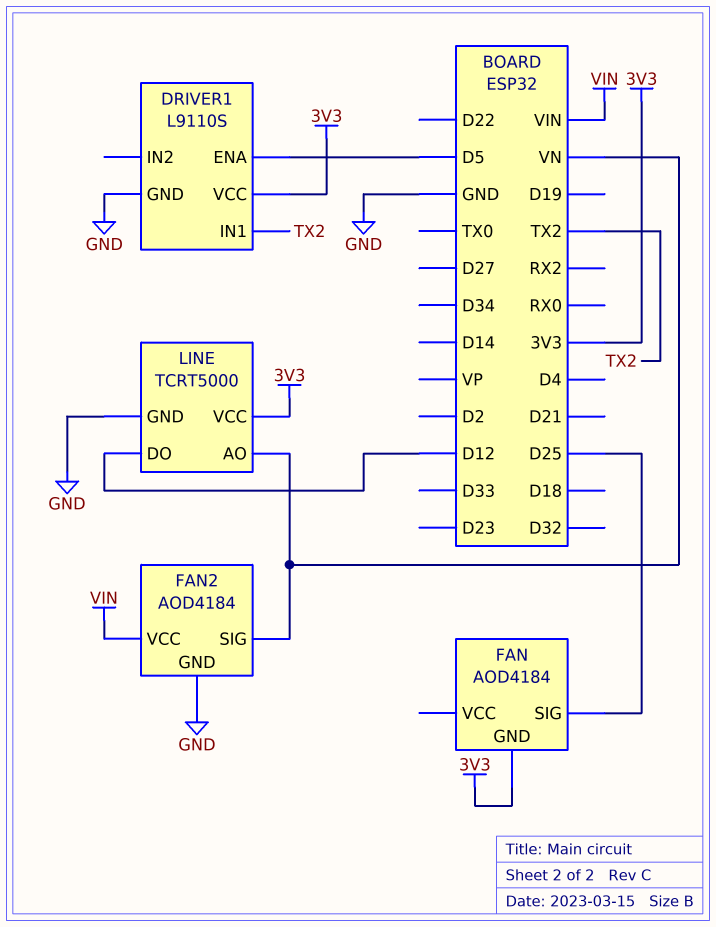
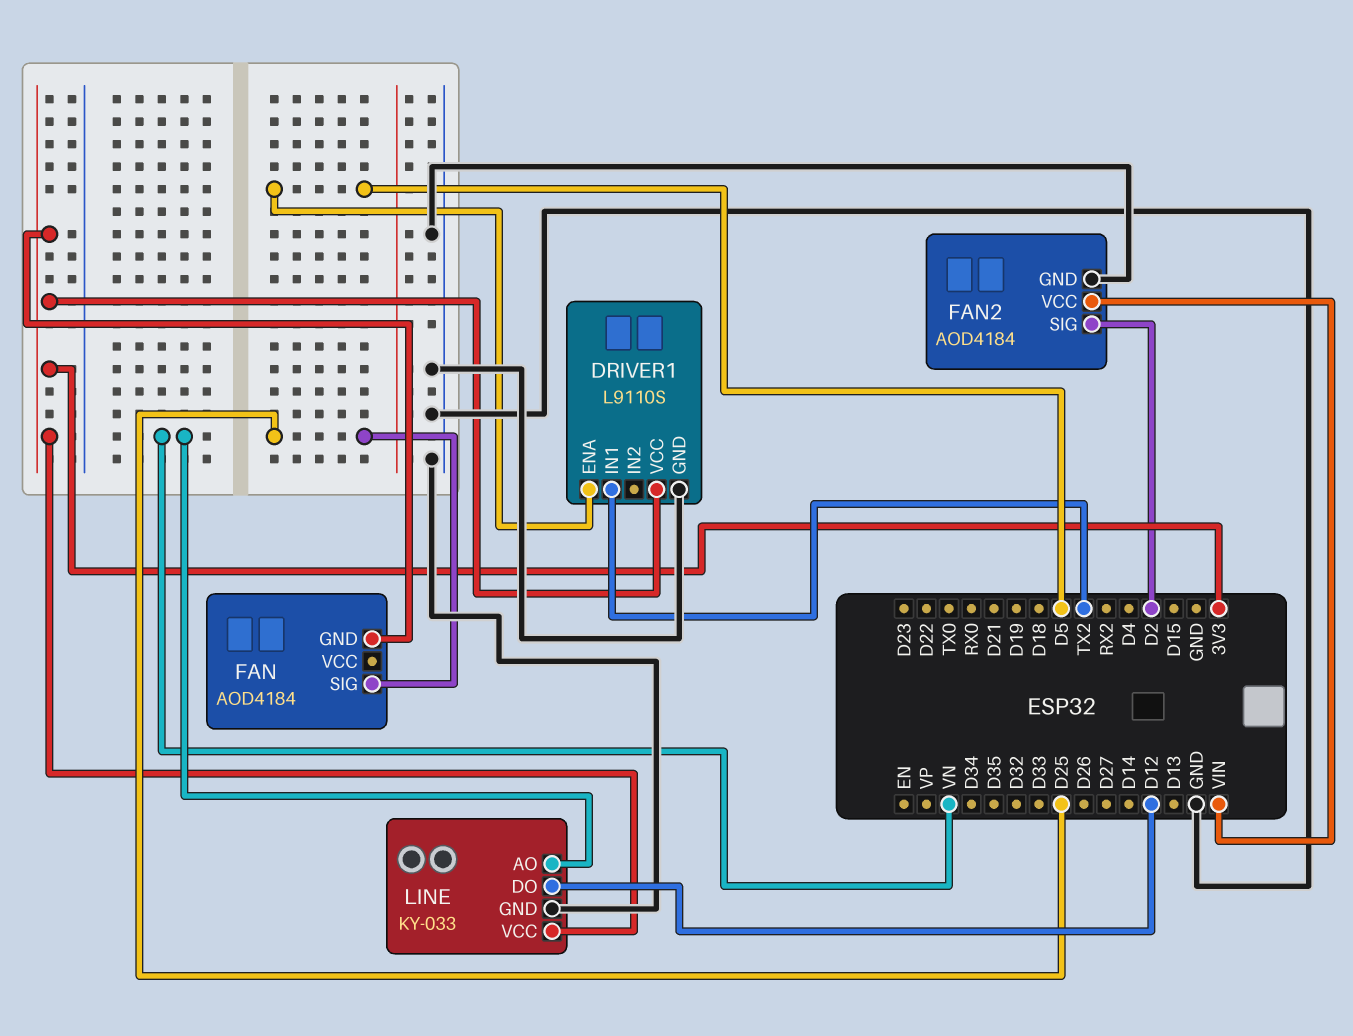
FAN2 pin SIG: VN -> D2
LINE: TCRT5000 -> KY-033

